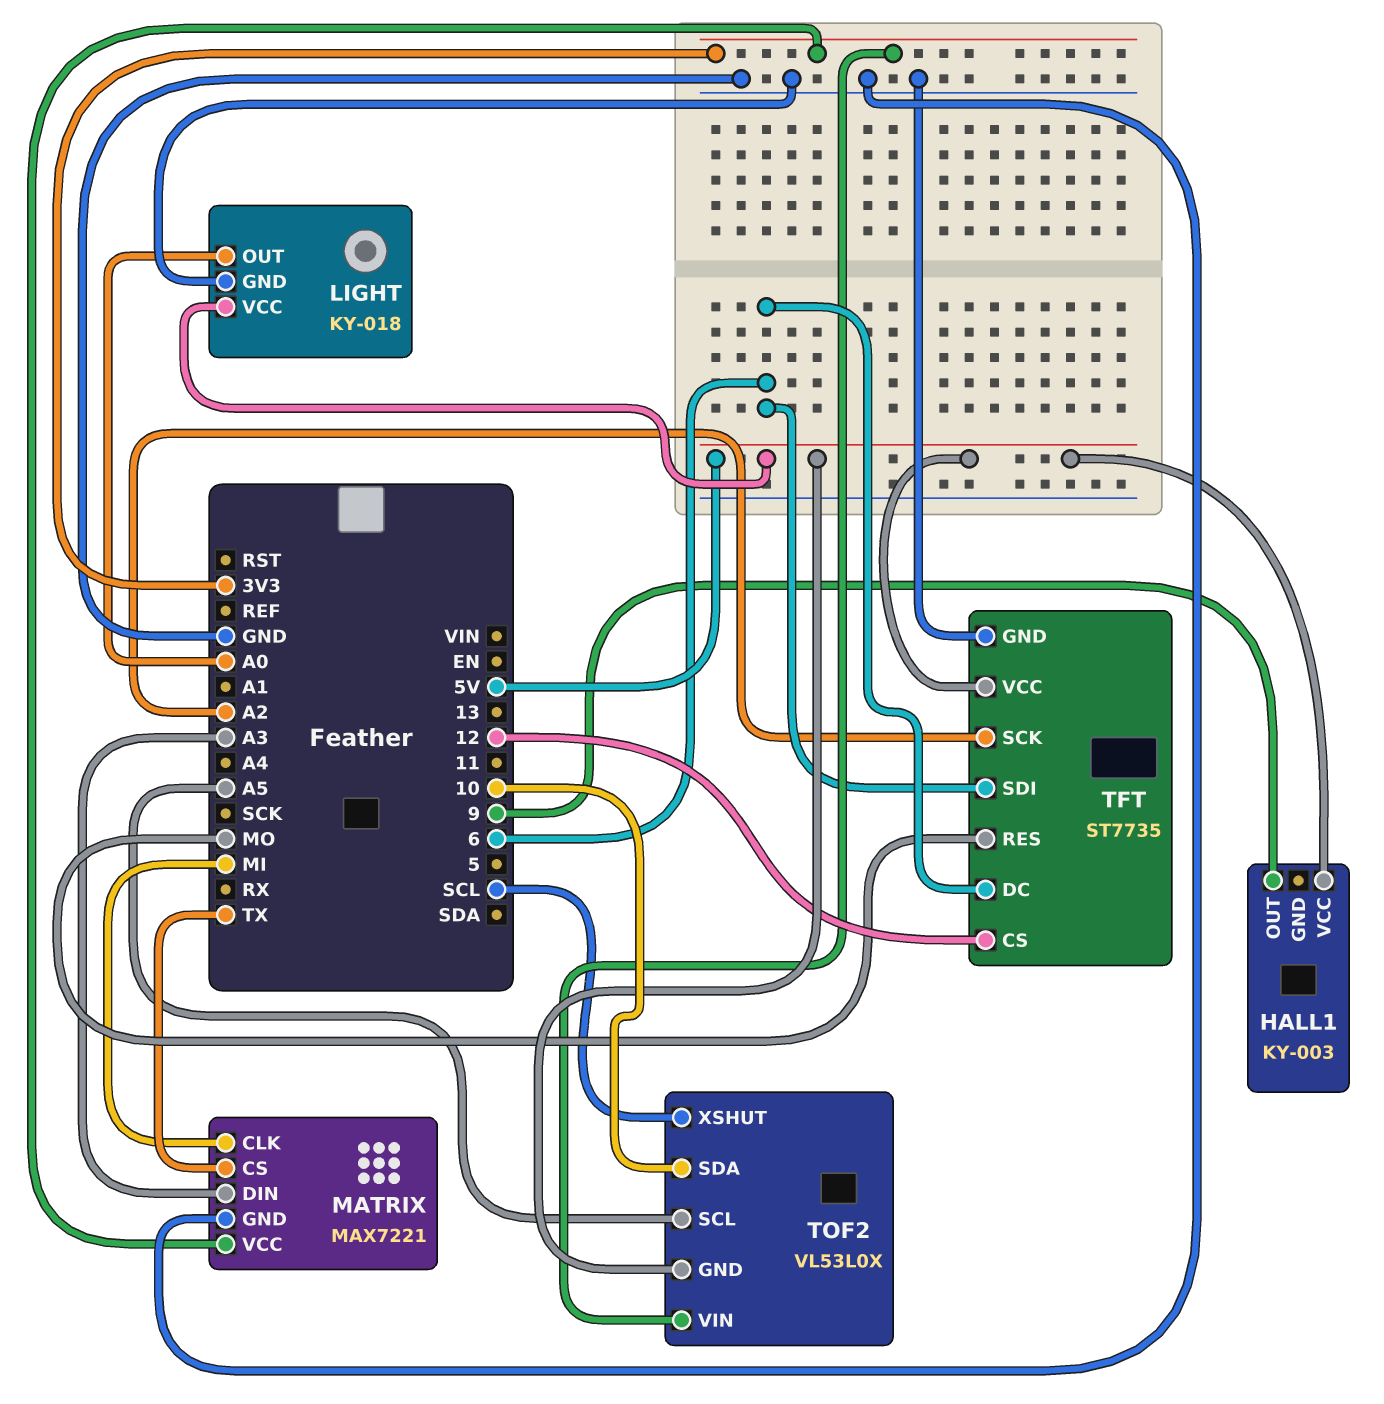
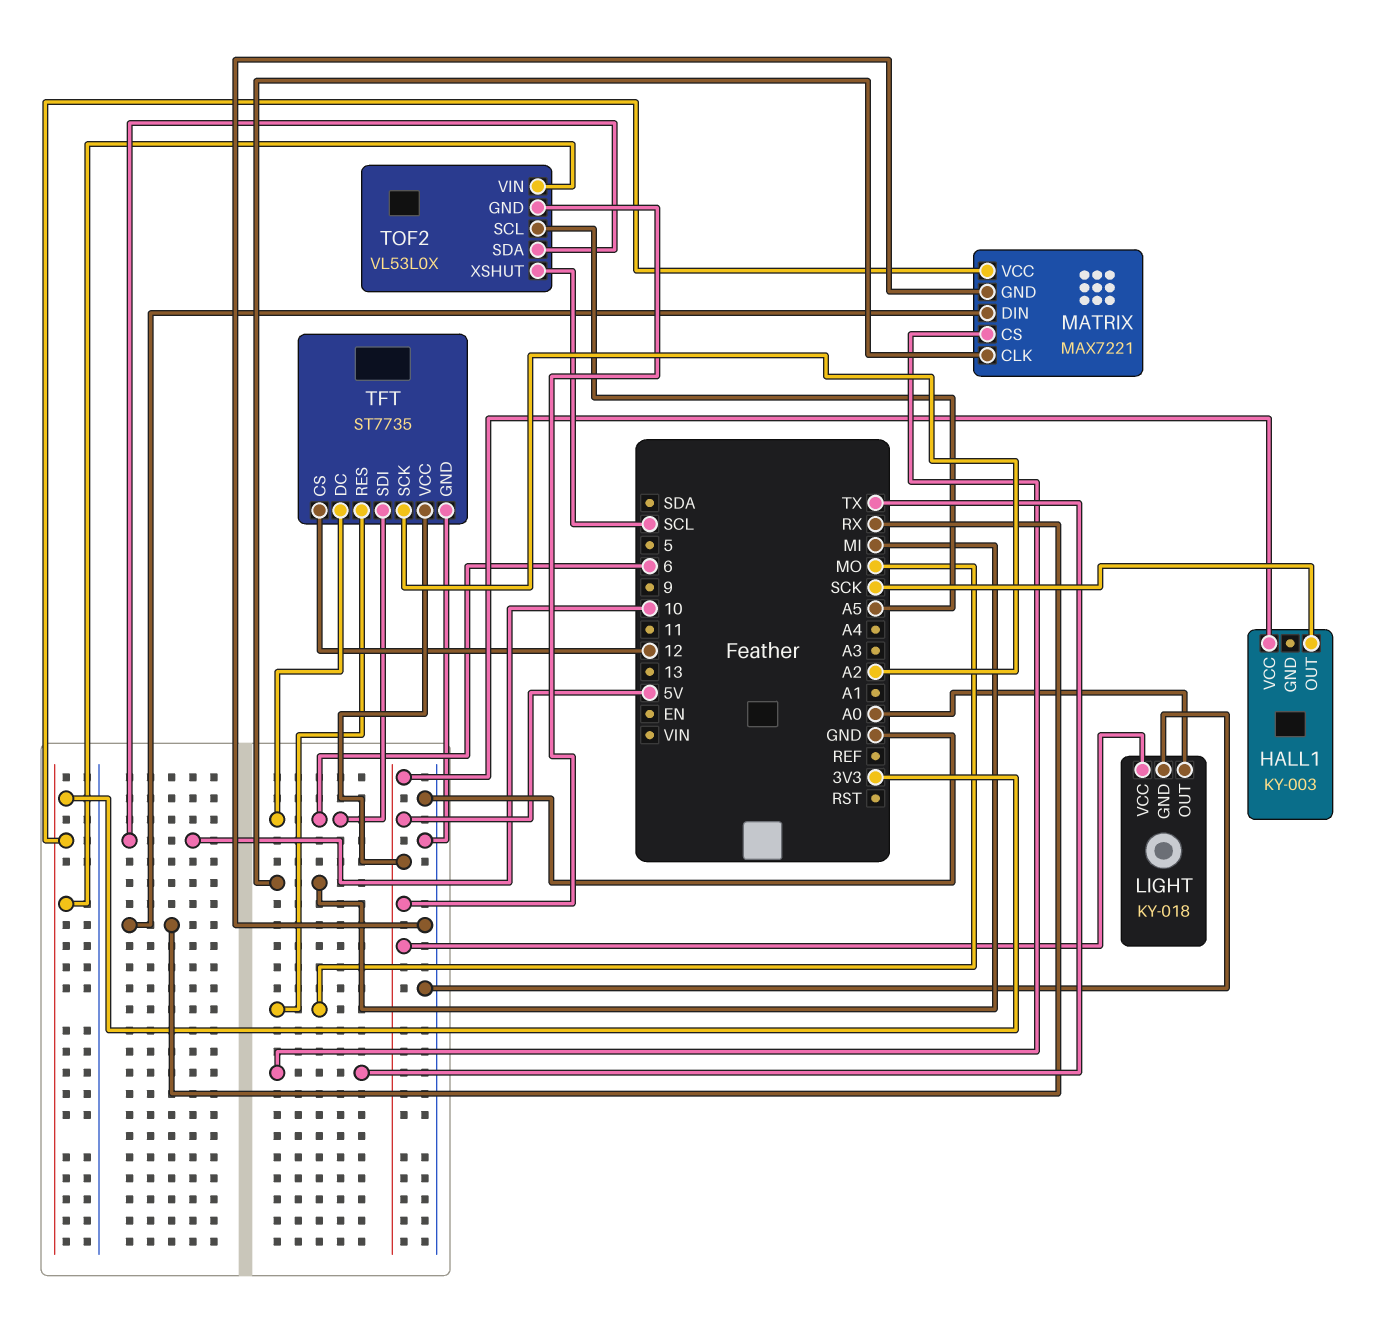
HALL1 pin OUT: 9 -> SCK
MATRIX pin DIN: A3 -> RX

